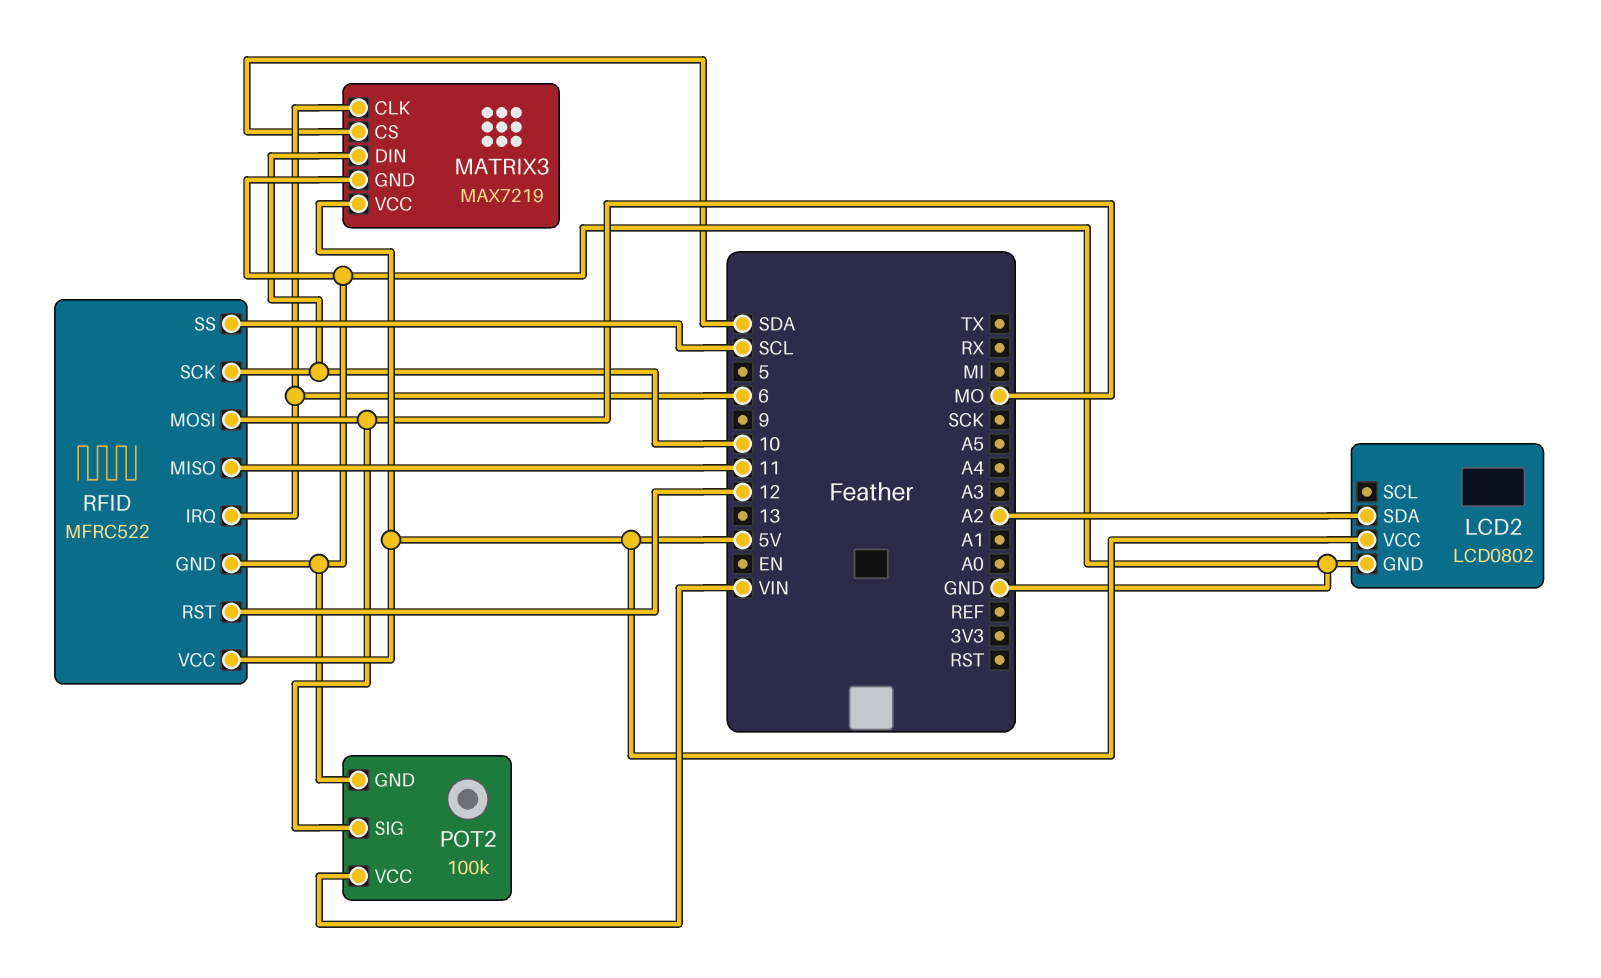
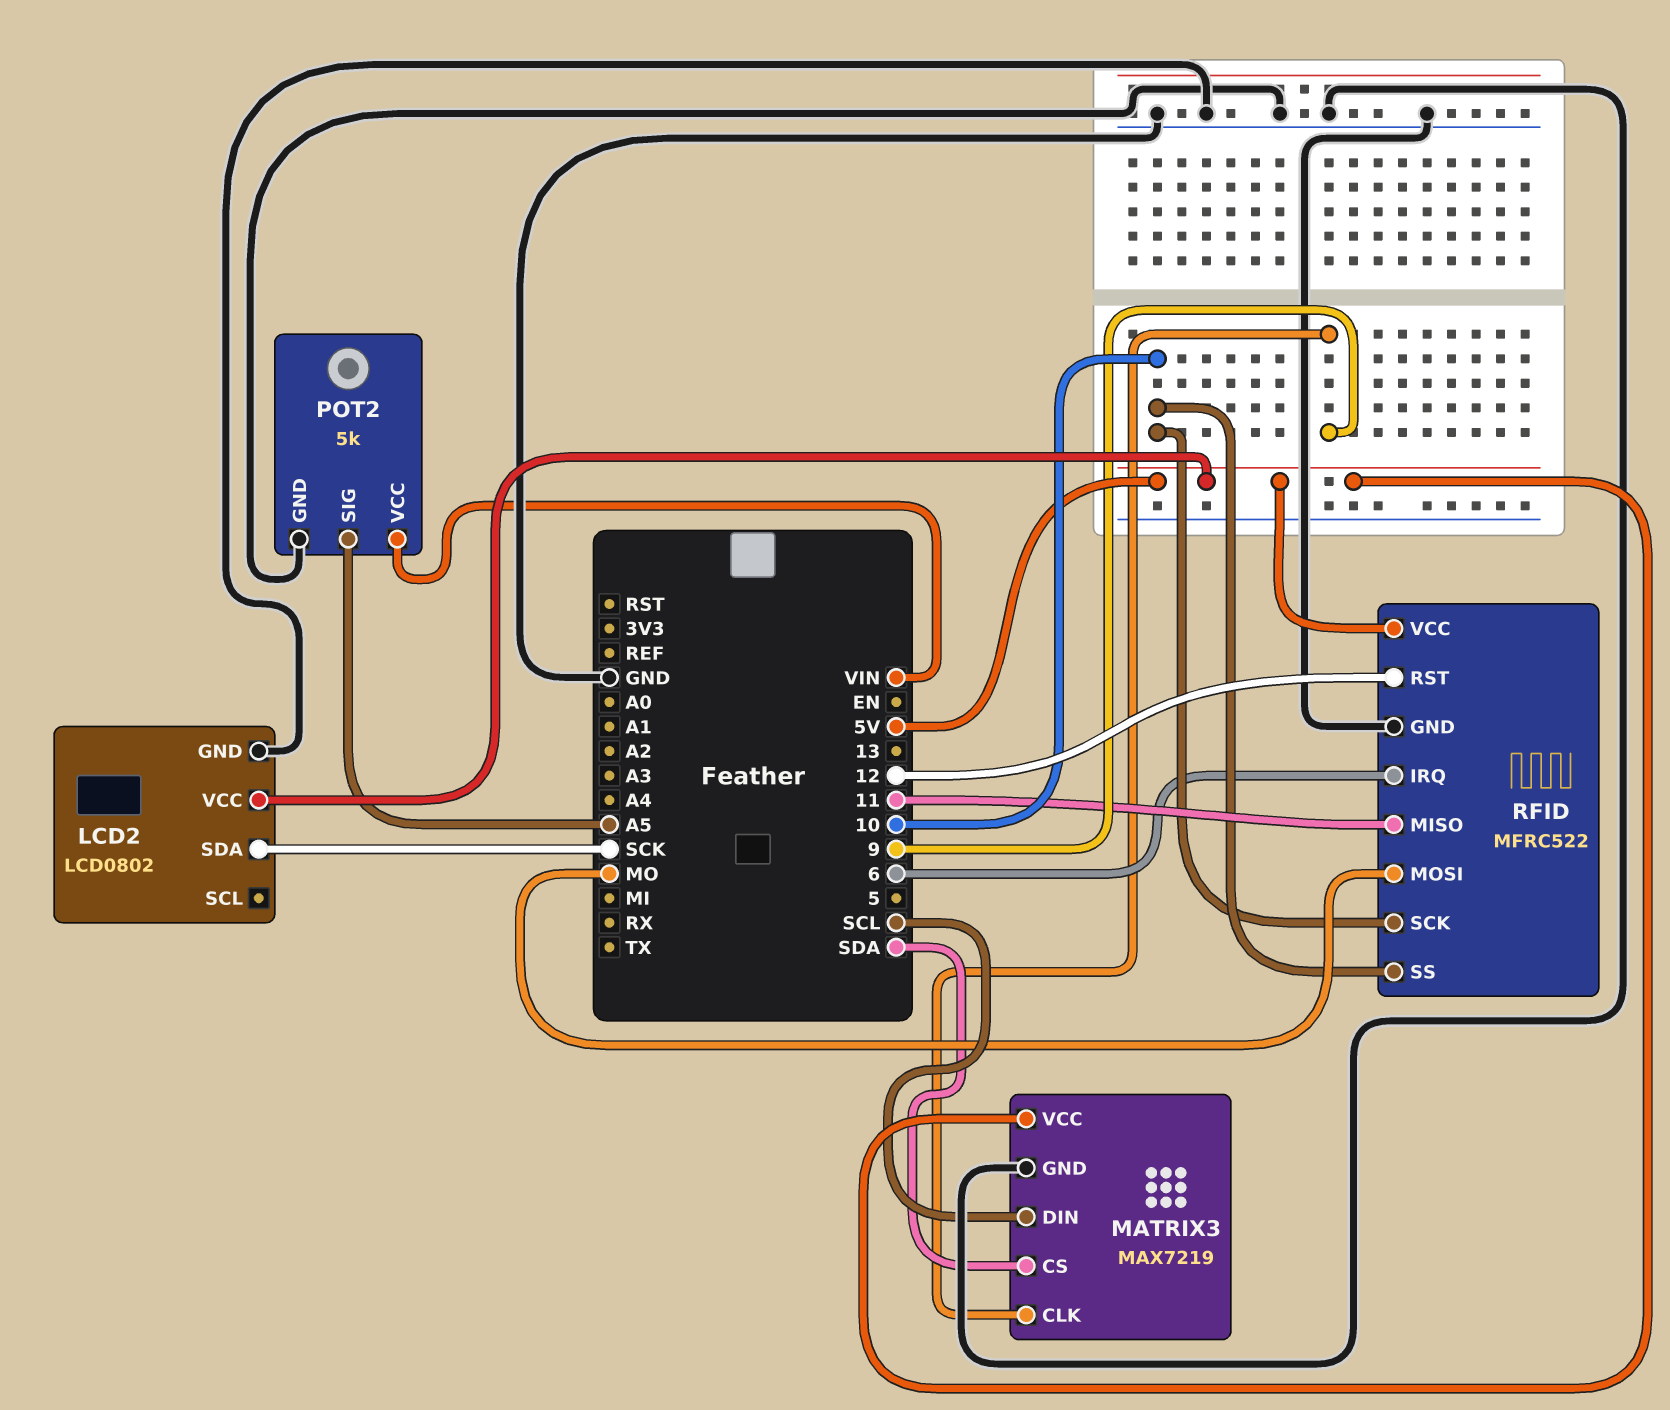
LCD2 pin SDA: A2 -> SCK
MATRIX3 pin CLK: 6 -> 9
MATRIX3 pin DIN: 10 -> SCL
POT2: 100k -> 5k
POT2 pin SIG: MO -> A5
RFID pin SS: SCL -> 10

